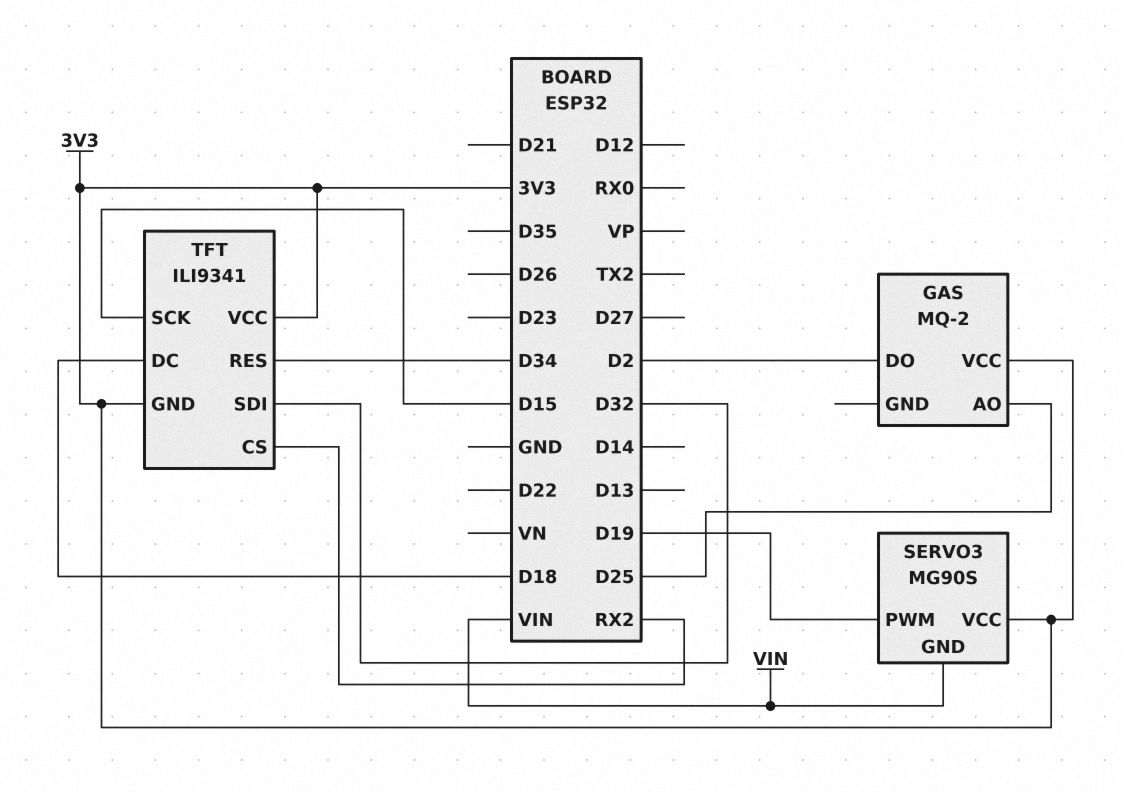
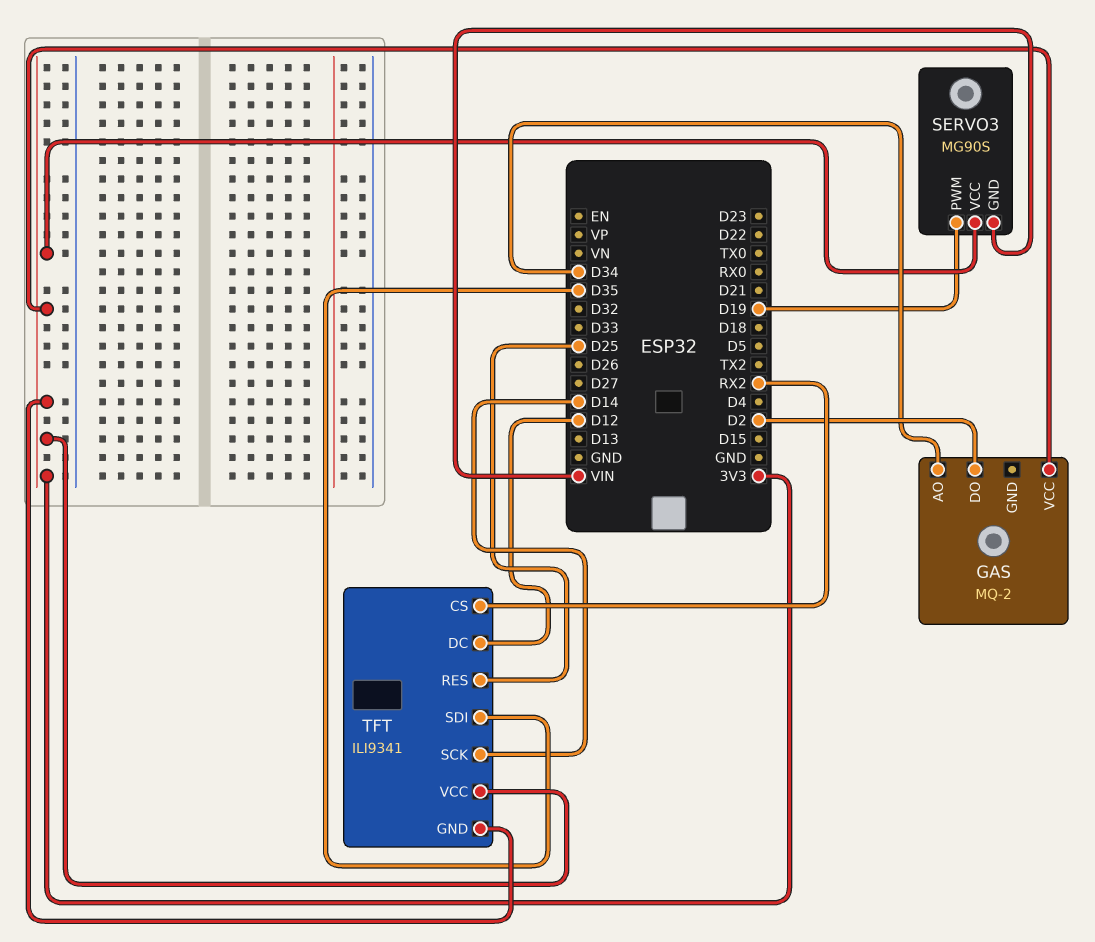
GAS pin AO: D25 -> D34
TFT pin DC: D18 -> D12
TFT pin RES: D34 -> D25
TFT pin SCK: D15 -> D14
TFT pin SDI: D32 -> D35

